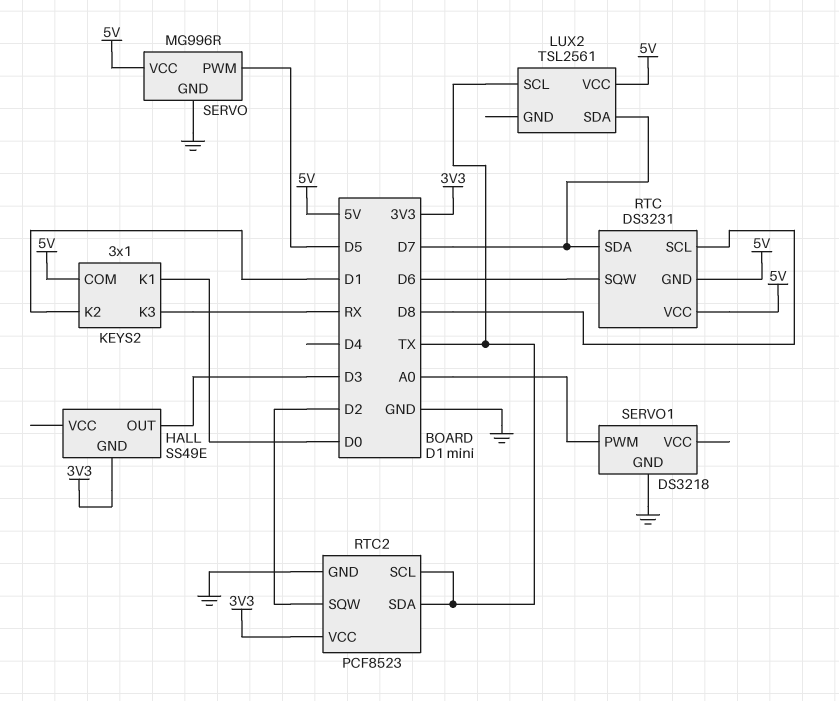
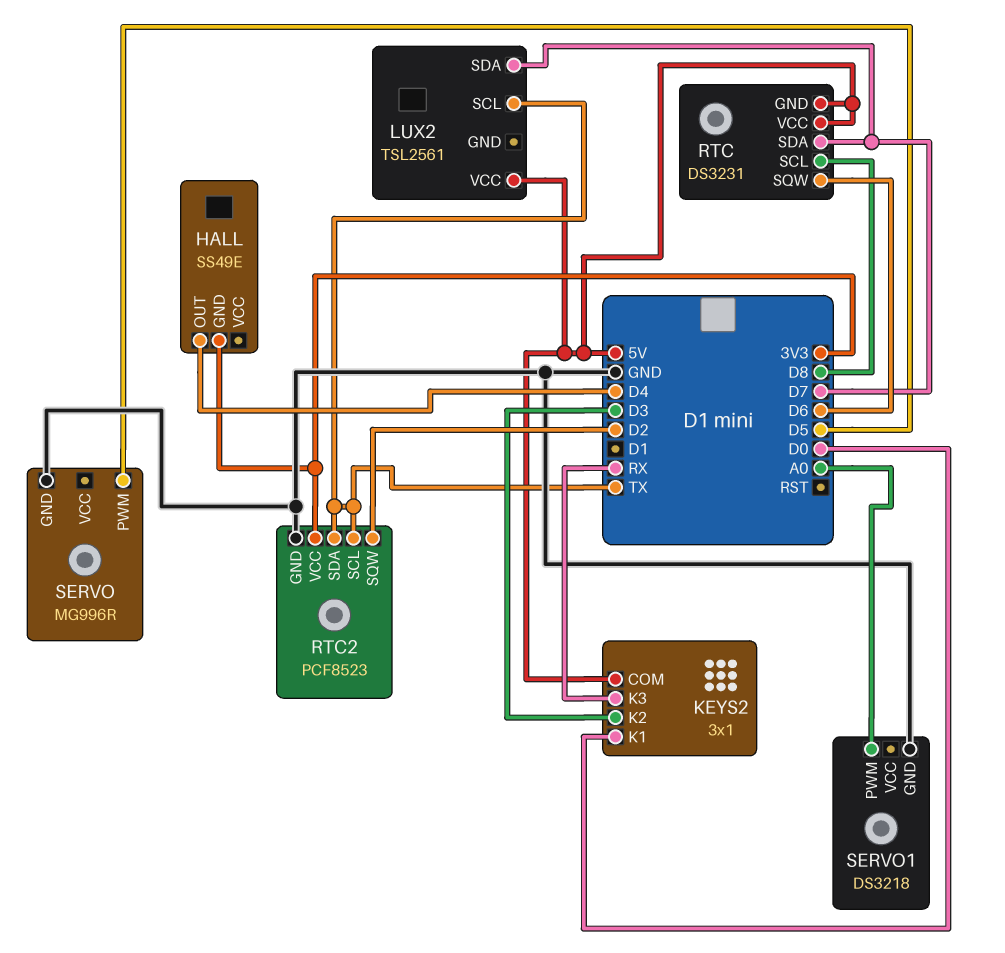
HALL pin OUT: D3 -> D4
KEYS2 pin K2: D1 -> D3
SERVO pin VCC: 5V -> none

